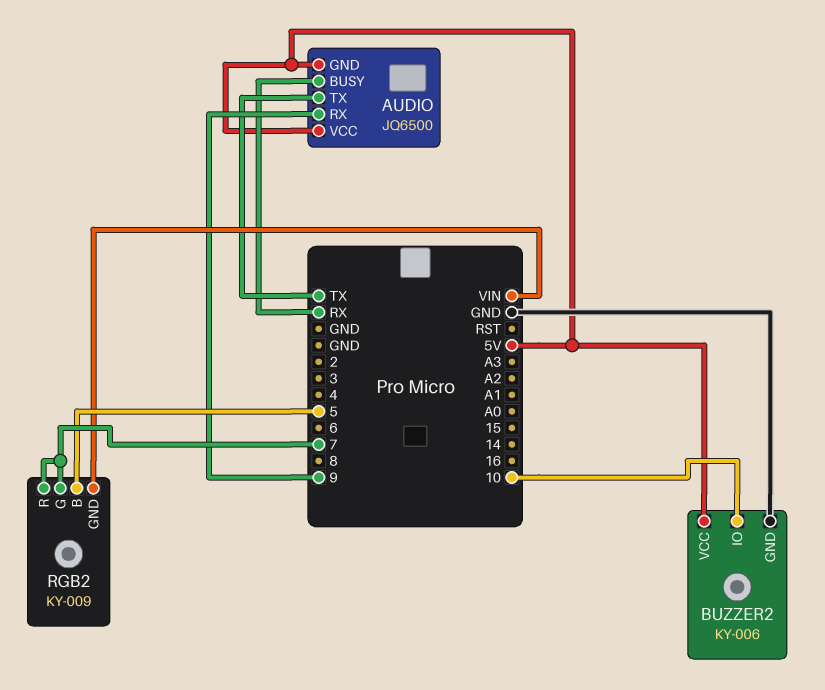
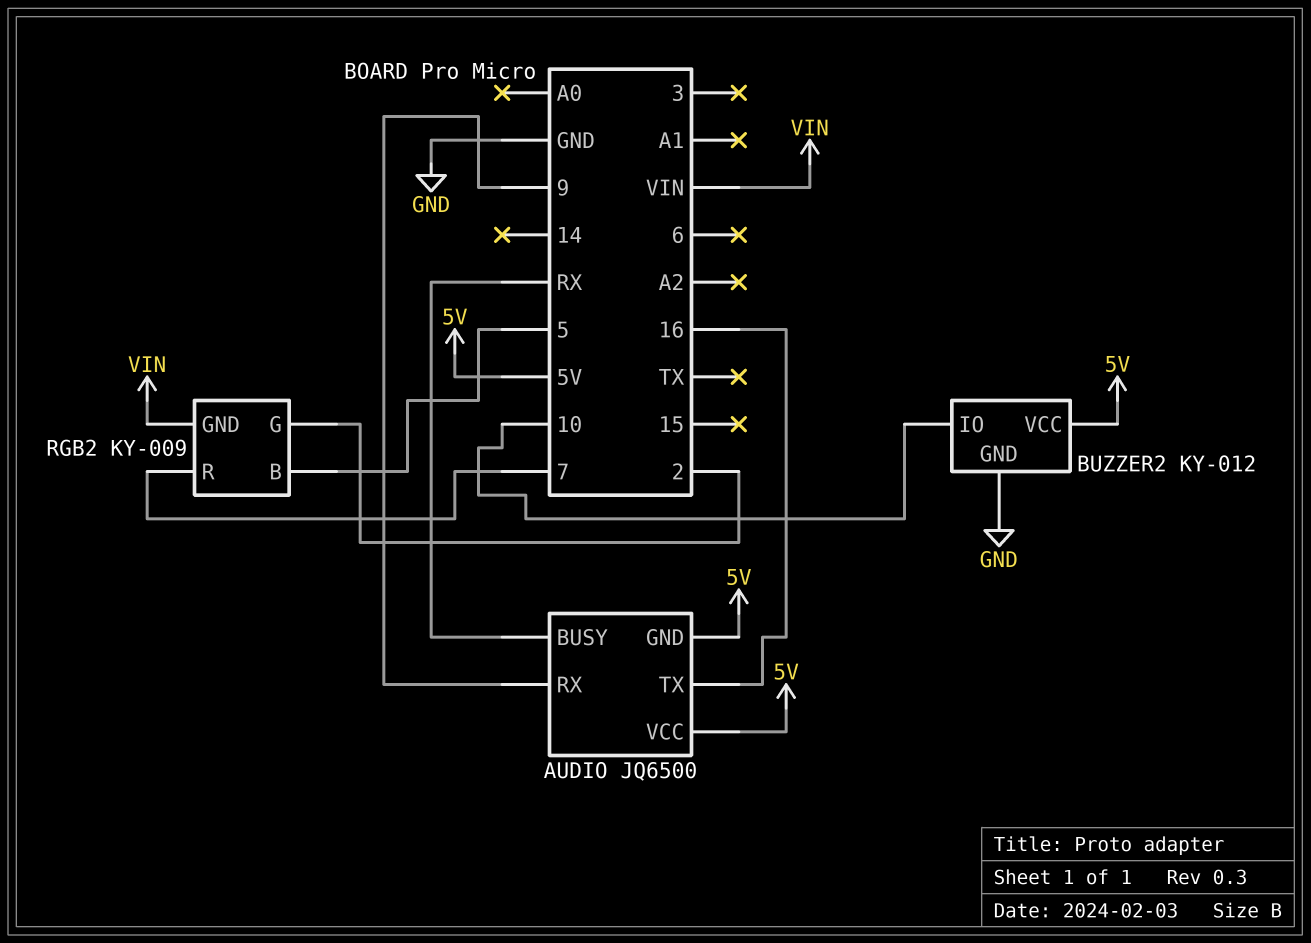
AUDIO pin TX: TX -> 16
BUZZER2: KY-006 -> KY-012
RGB2 pin G: 7 -> 2

